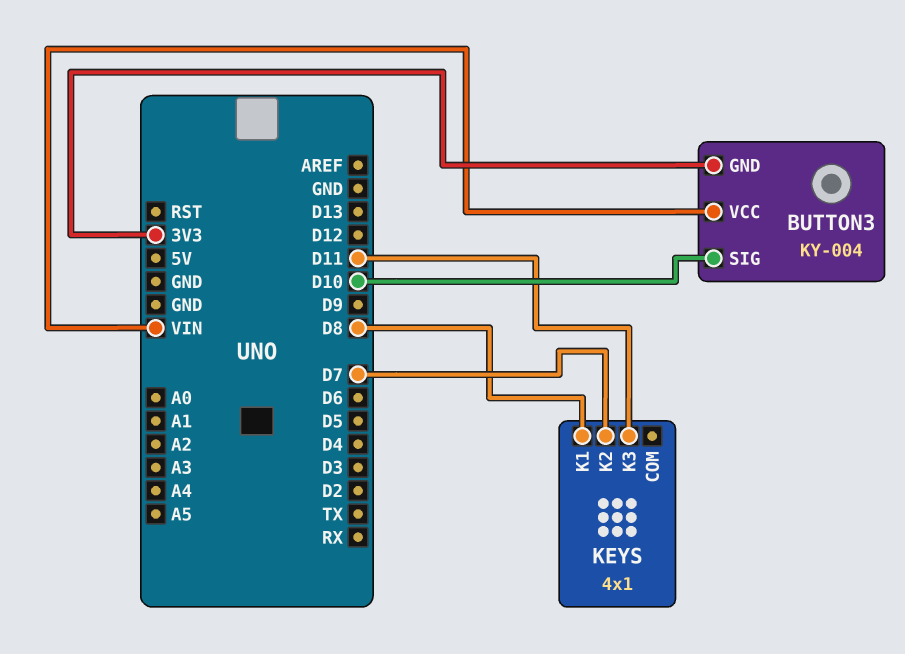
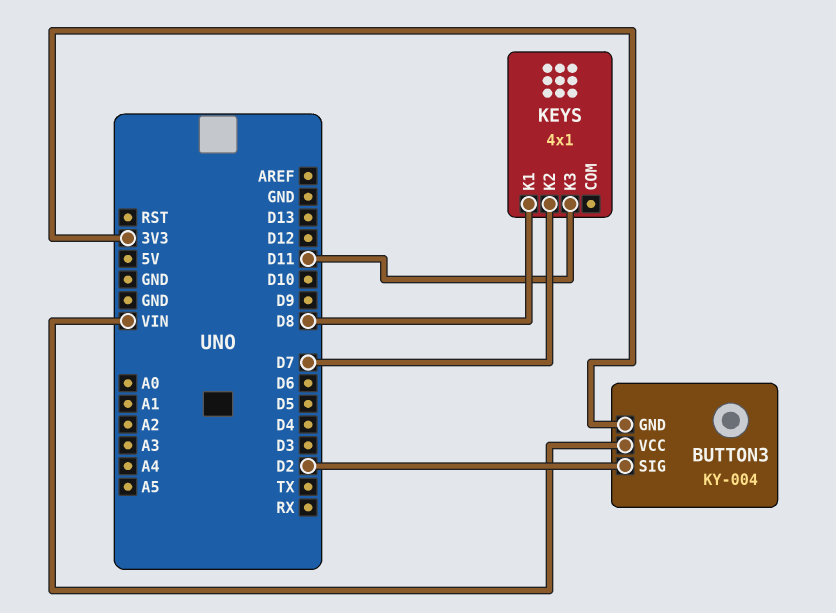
BUTTON3 pin SIG: D10 -> D2

